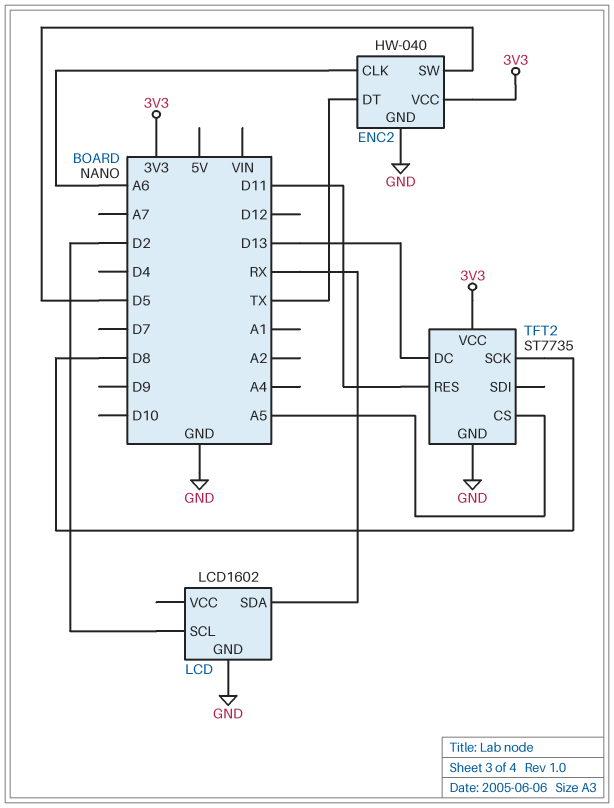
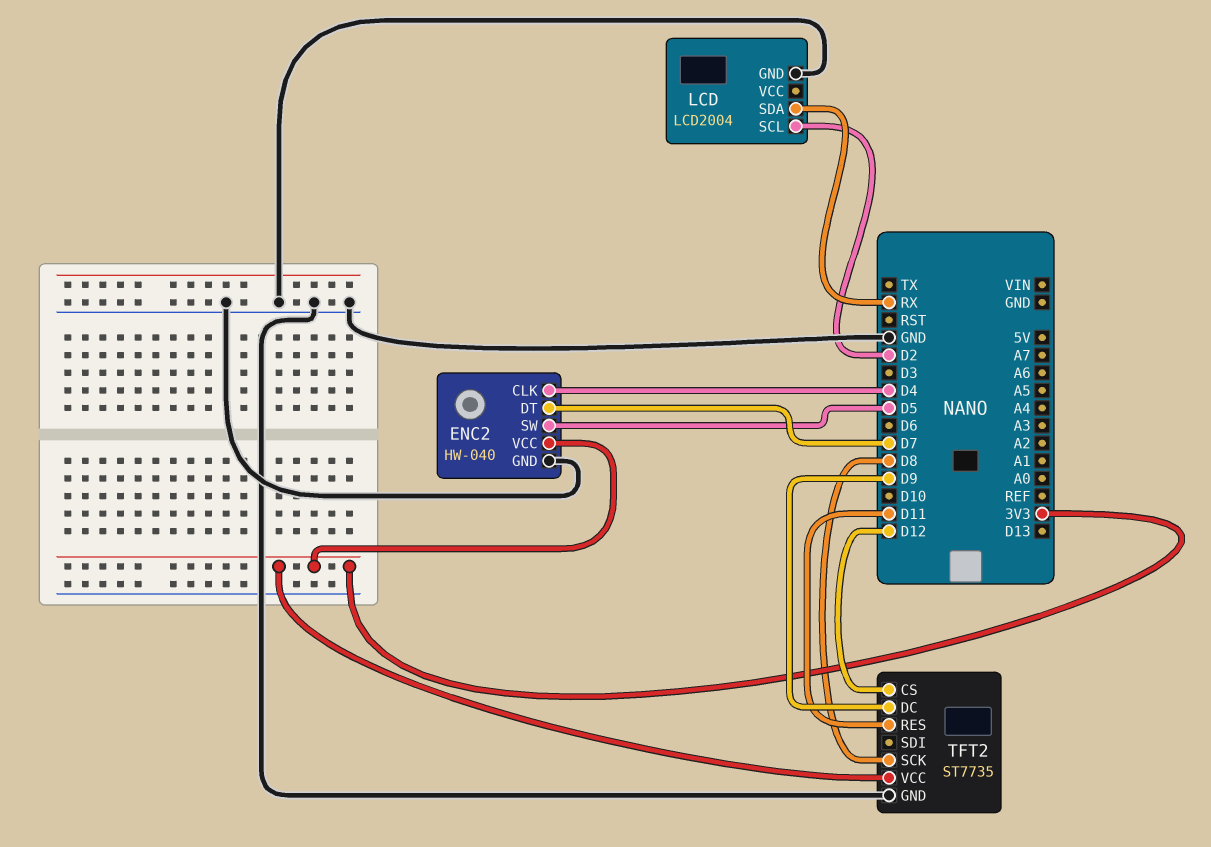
ENC2 pin CLK: A6 -> D4
ENC2 pin DT: TX -> D7
LCD: LCD1602 -> LCD2004
TFT2 pin CS: A5 -> D12
TFT2 pin DC: D13 -> D9

